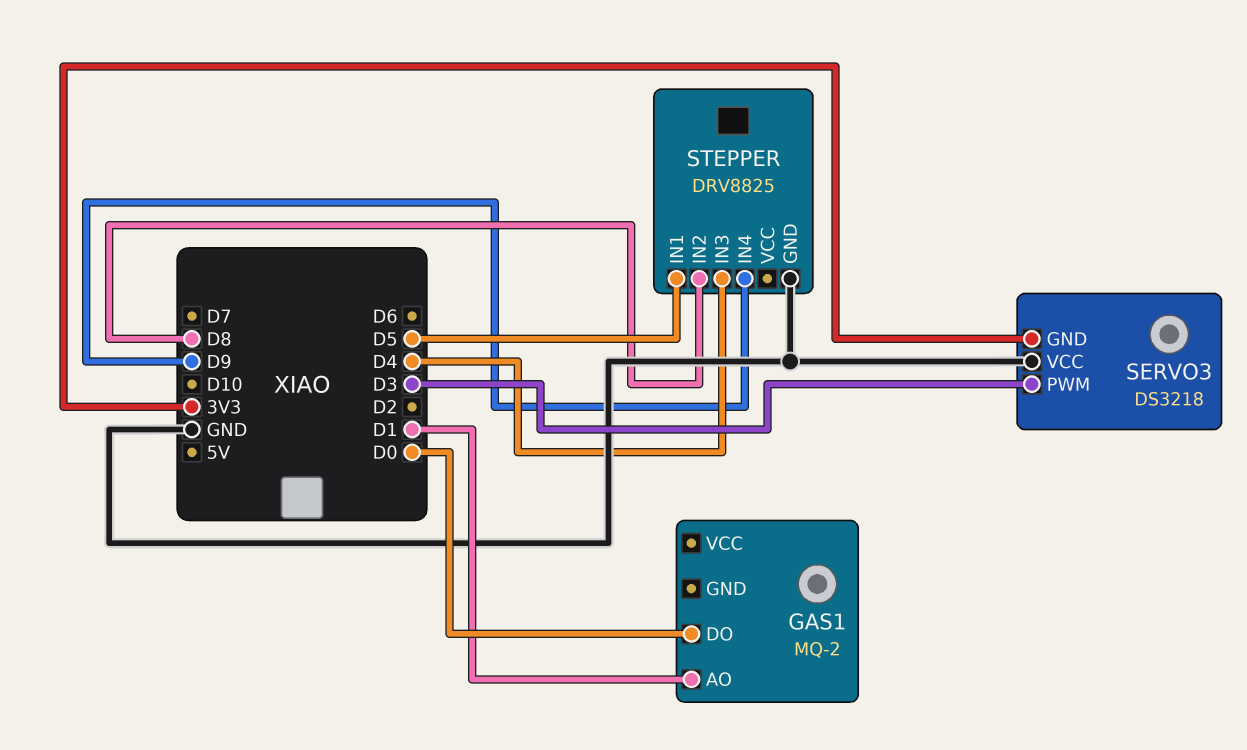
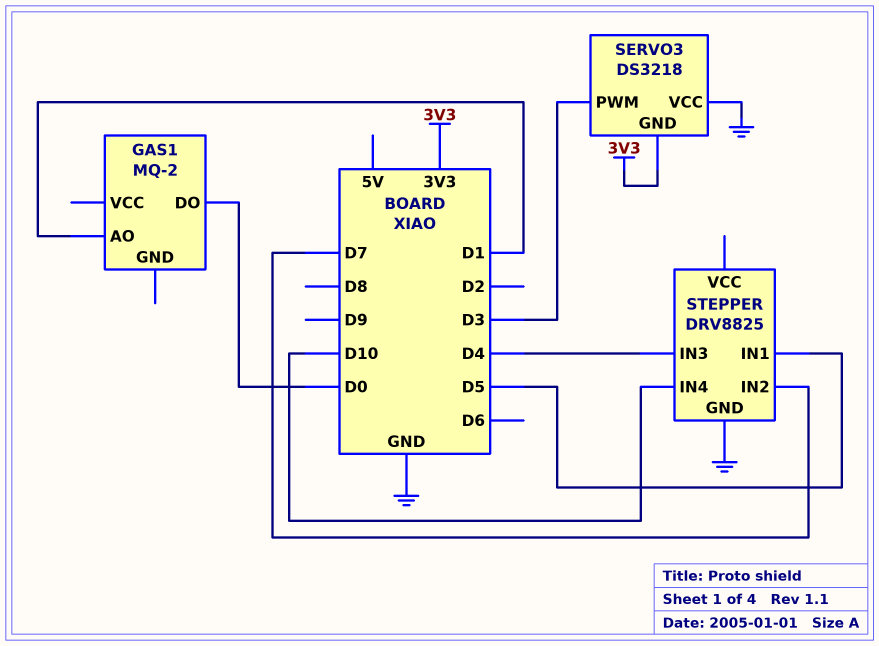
STEPPER pin IN2: D8 -> D7
STEPPER pin IN4: D9 -> D10

